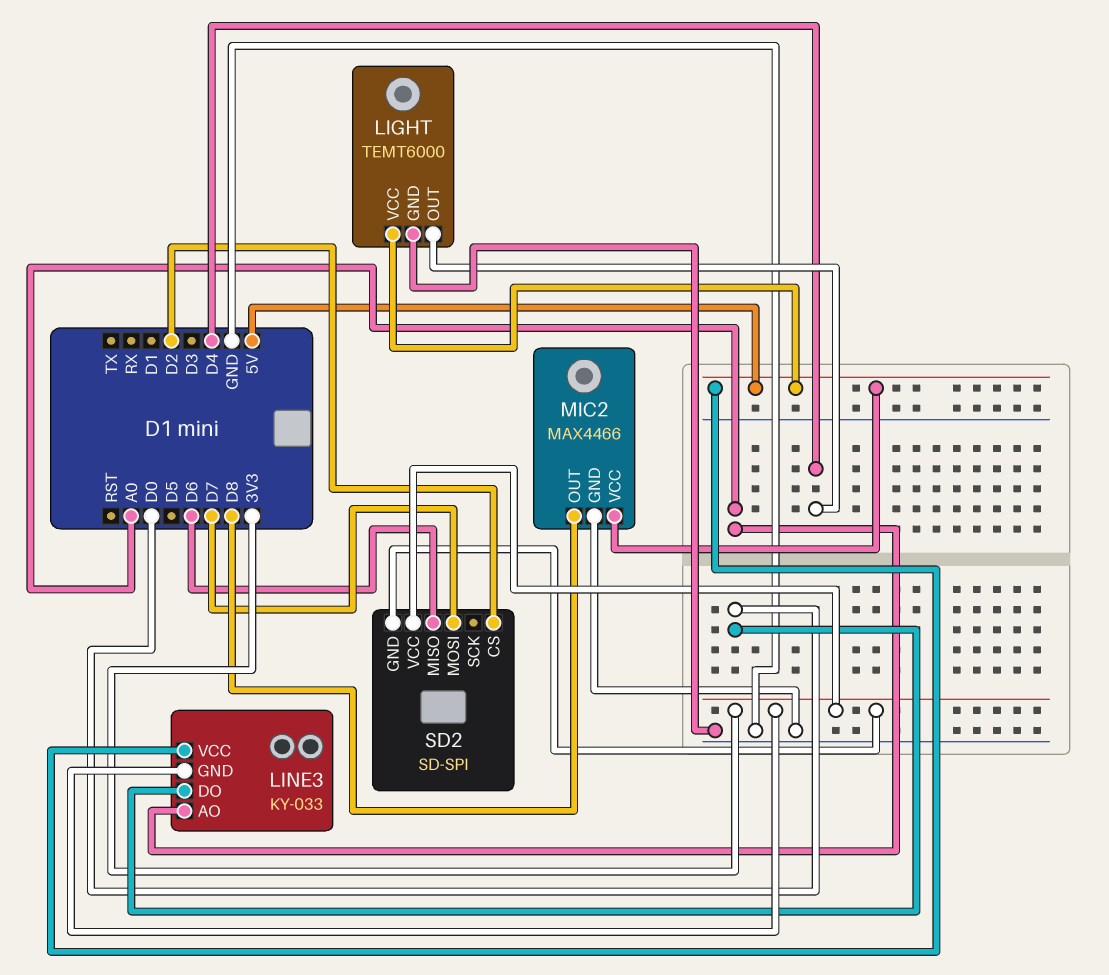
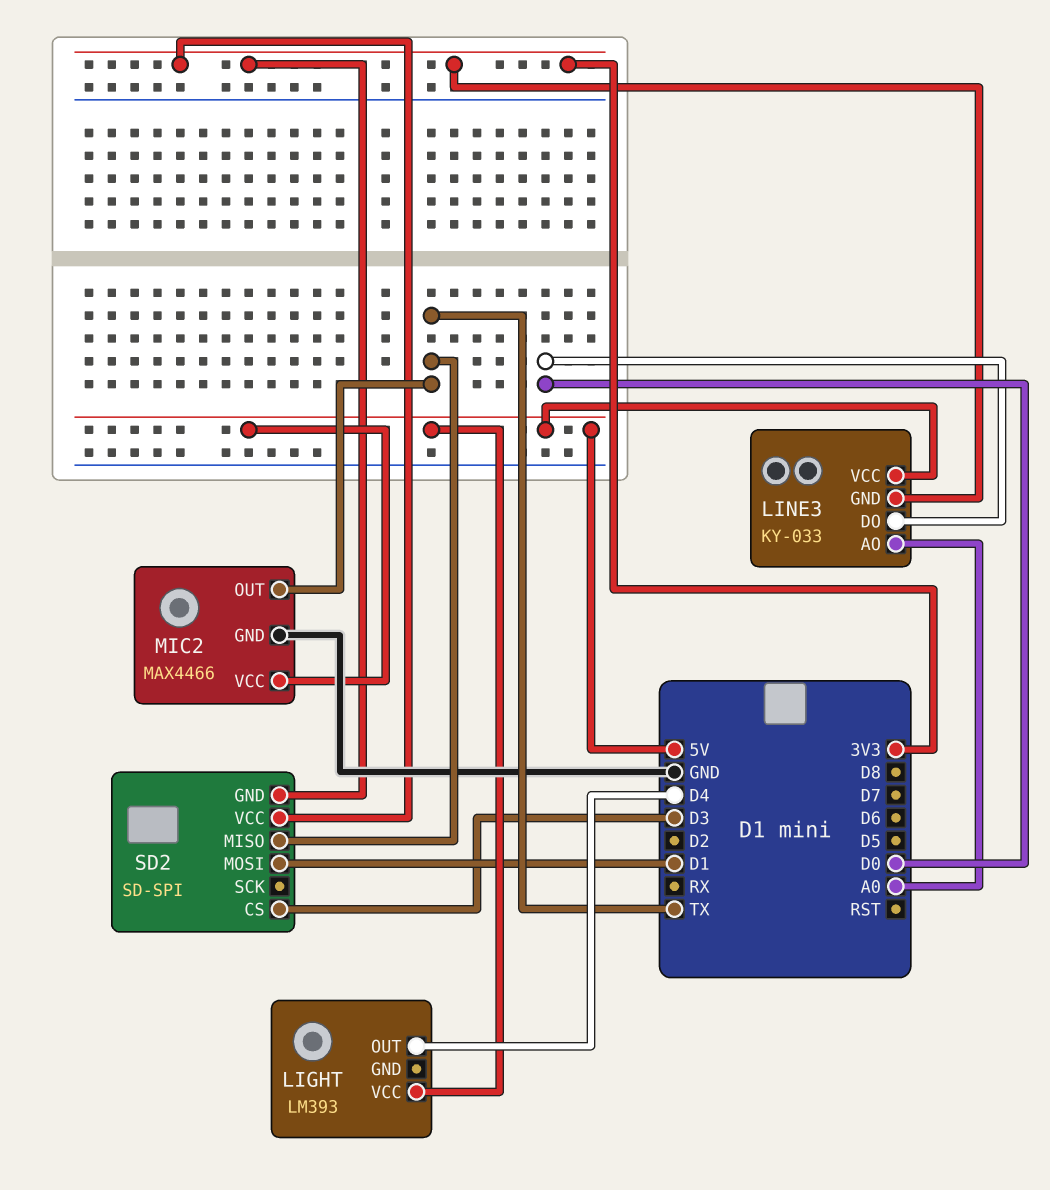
LIGHT: TEMT6000 -> LM393
LIGHT pin GND: GND -> none
MIC2 pin OUT: D8 -> TX
SD2 pin CS: D2 -> D3
SD2 pin MISO: D6 -> TX
SD2 pin MOSI: D7 -> D1

